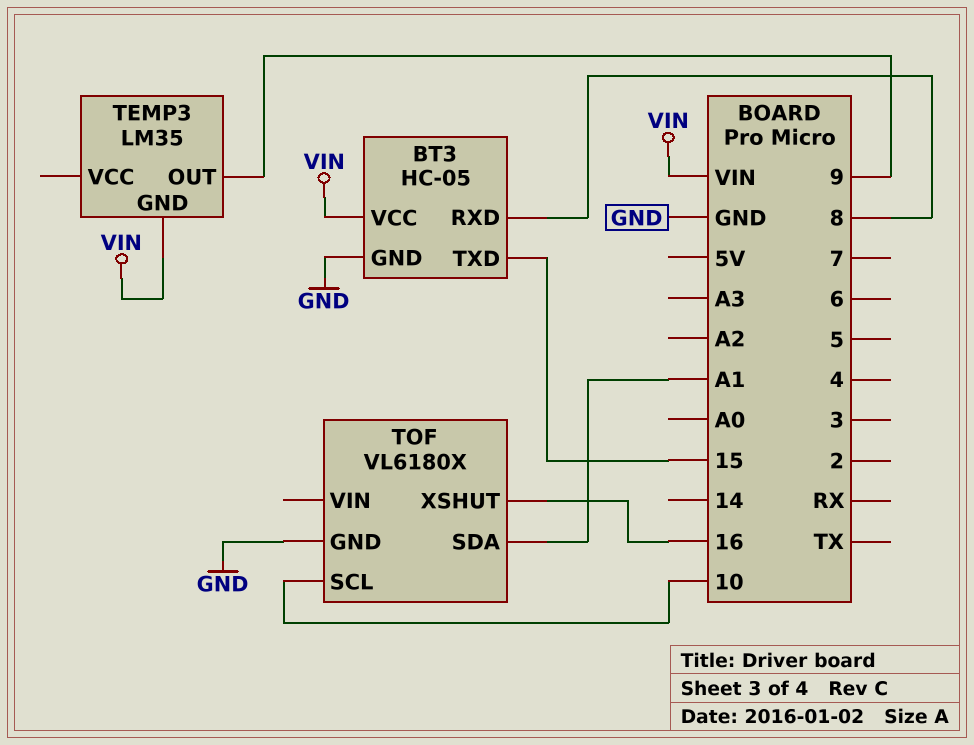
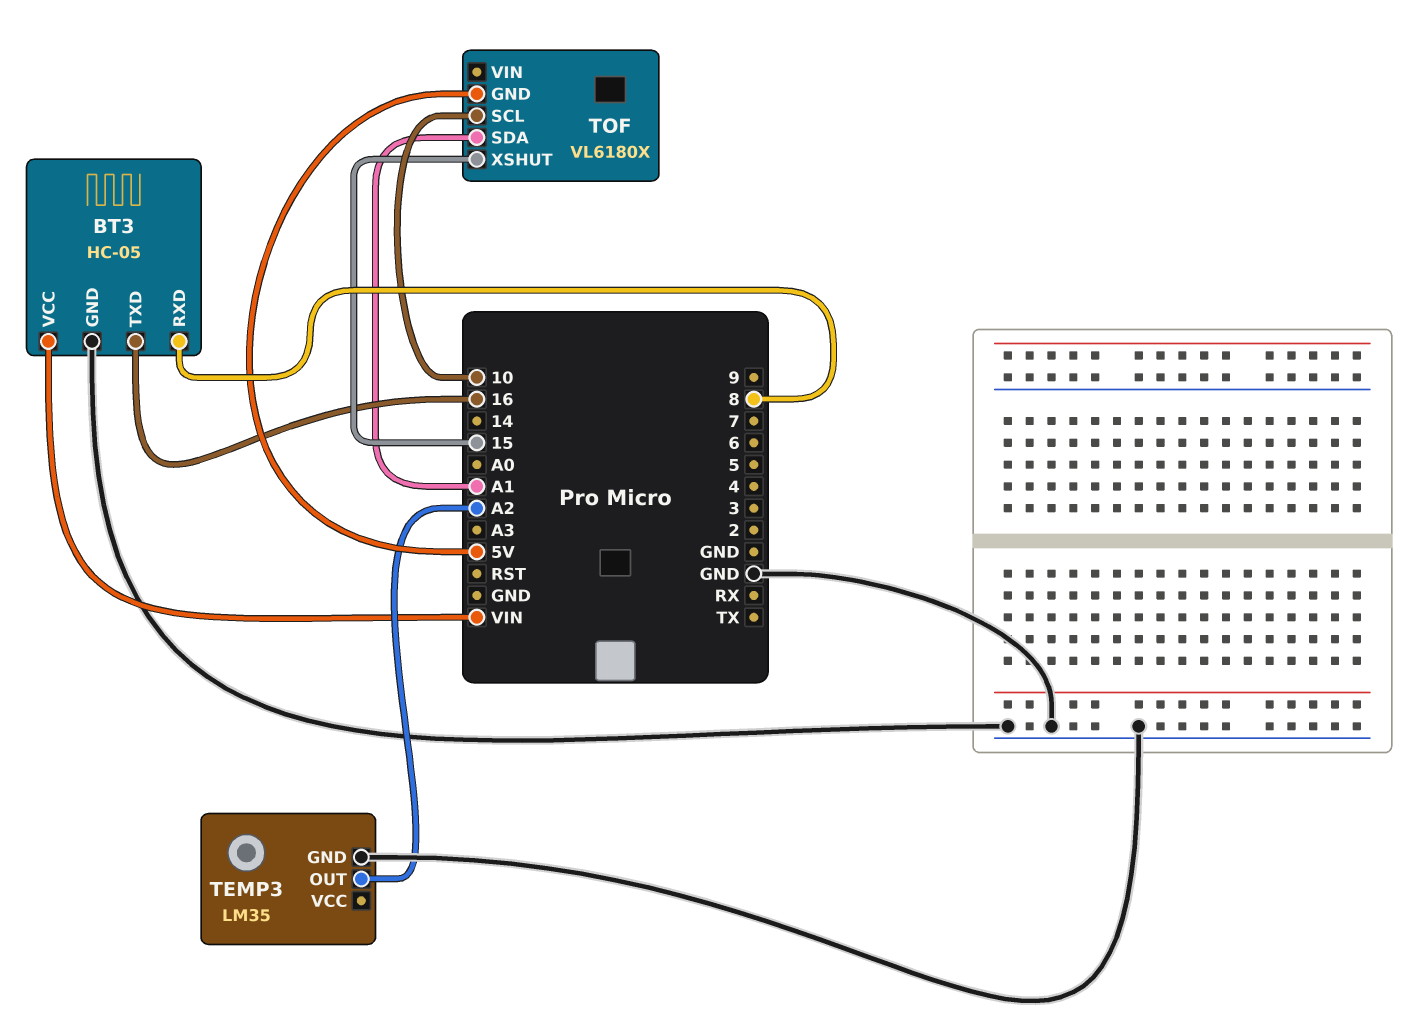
BT3 pin TXD: 15 -> 16
TEMP3 pin GND: VIN -> GND
TEMP3 pin OUT: 9 -> A2
TOF pin GND: GND -> 5V
TOF pin XSHUT: 16 -> 15

